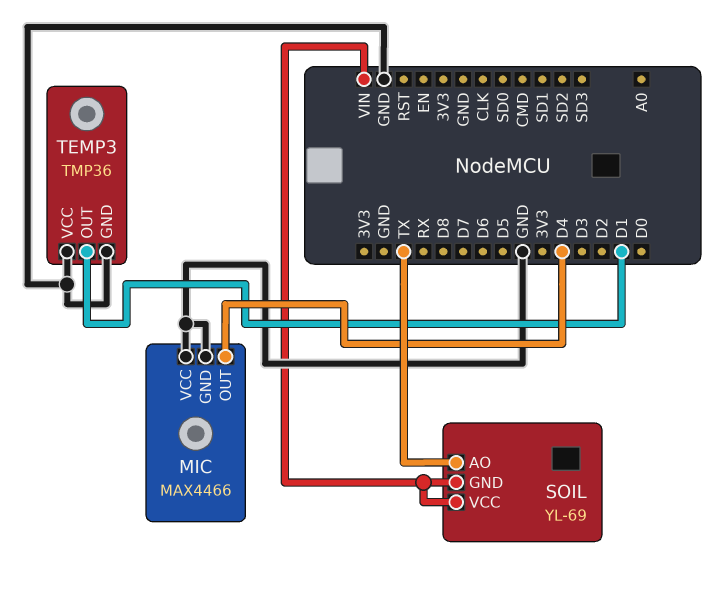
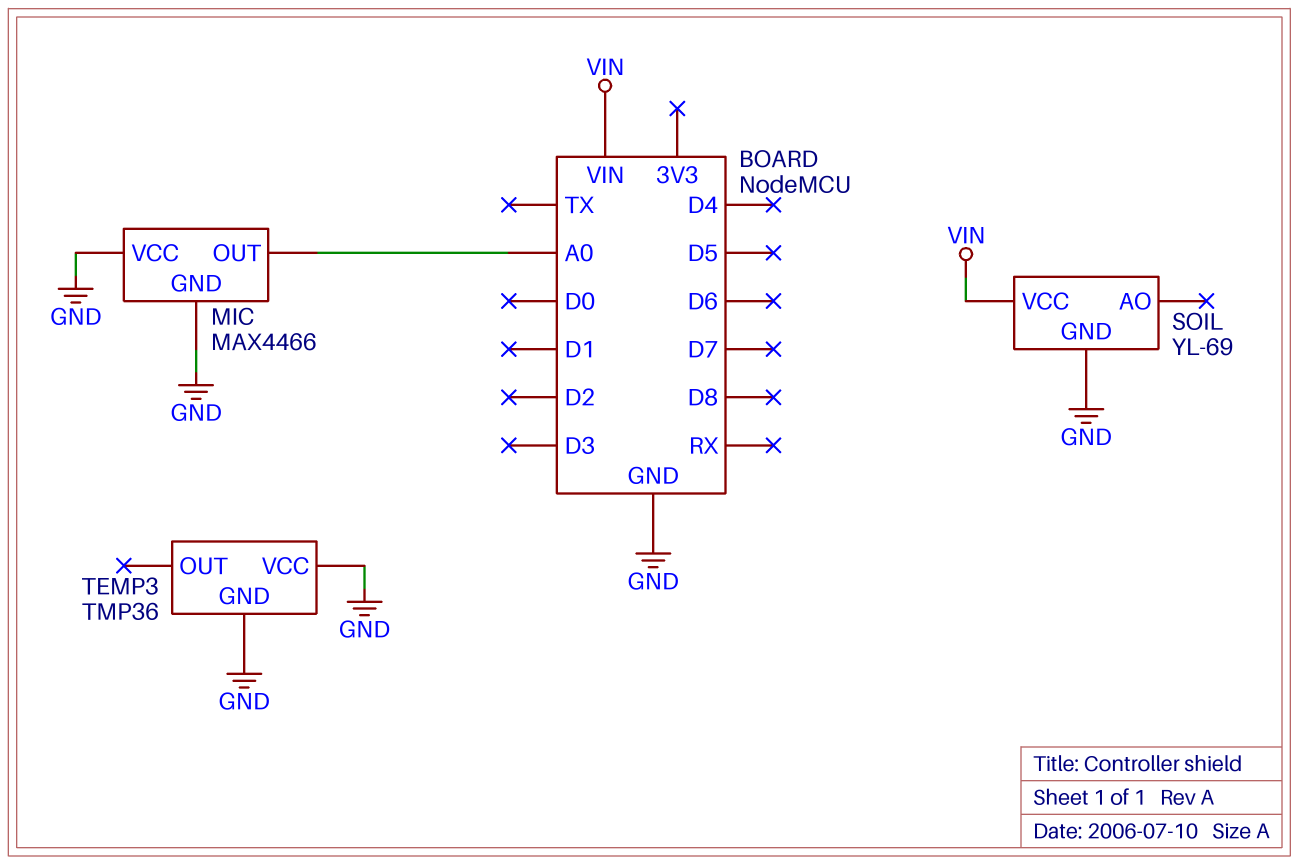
MIC pin OUT: D4 -> A0
SOIL pin AO: TX -> none
SOIL pin GND: VIN -> GND
TEMP3 pin OUT: D1 -> none

